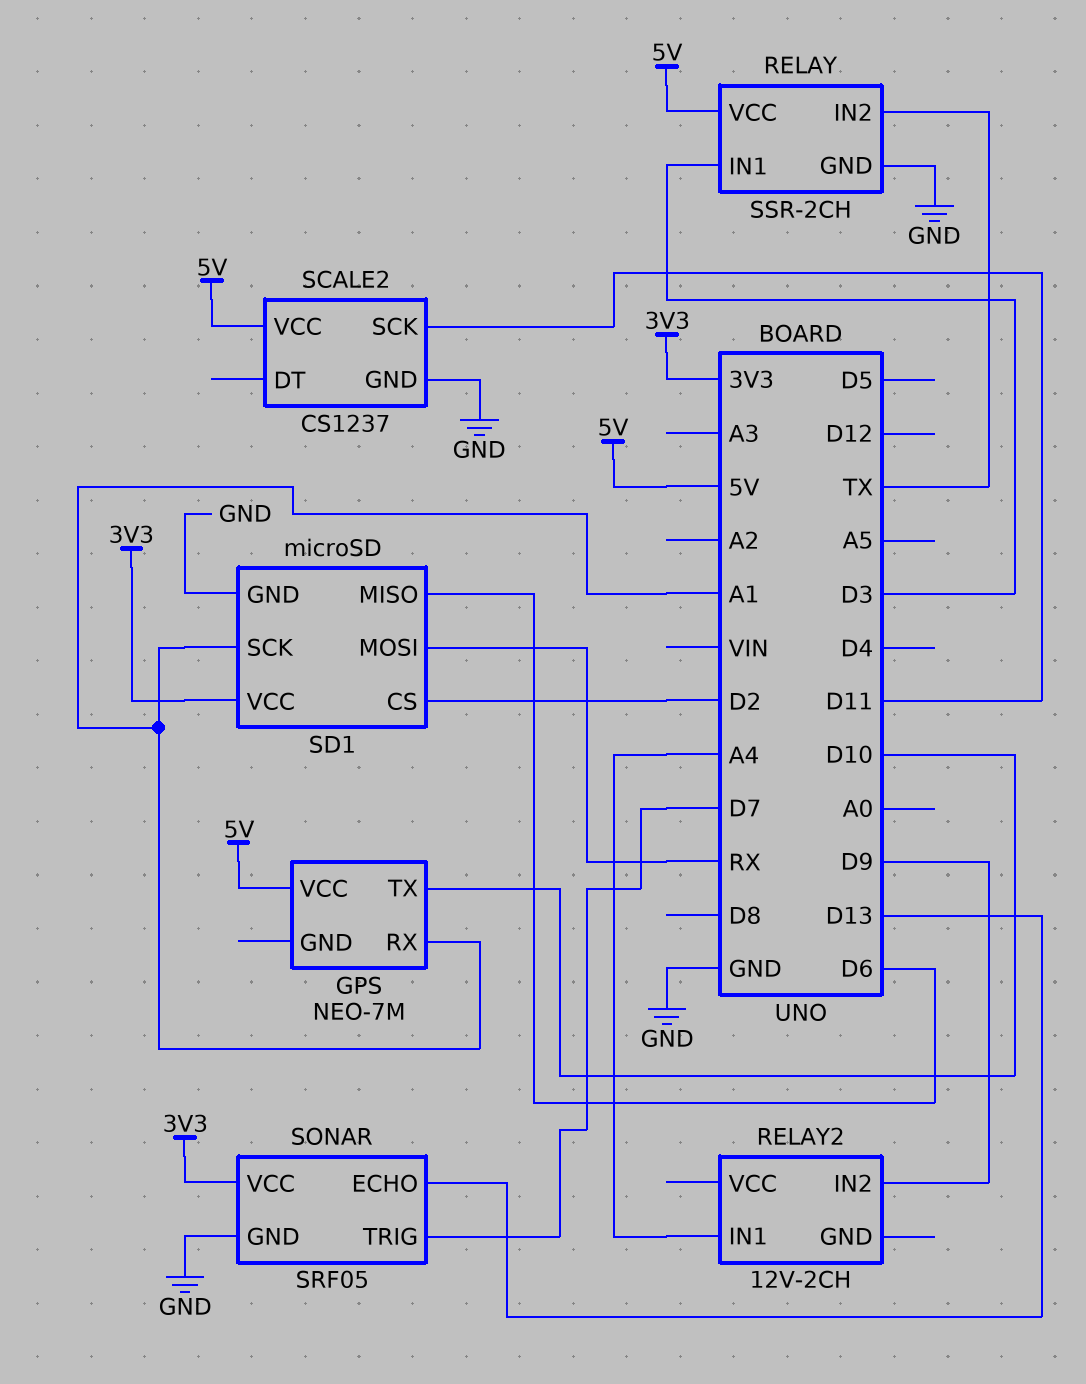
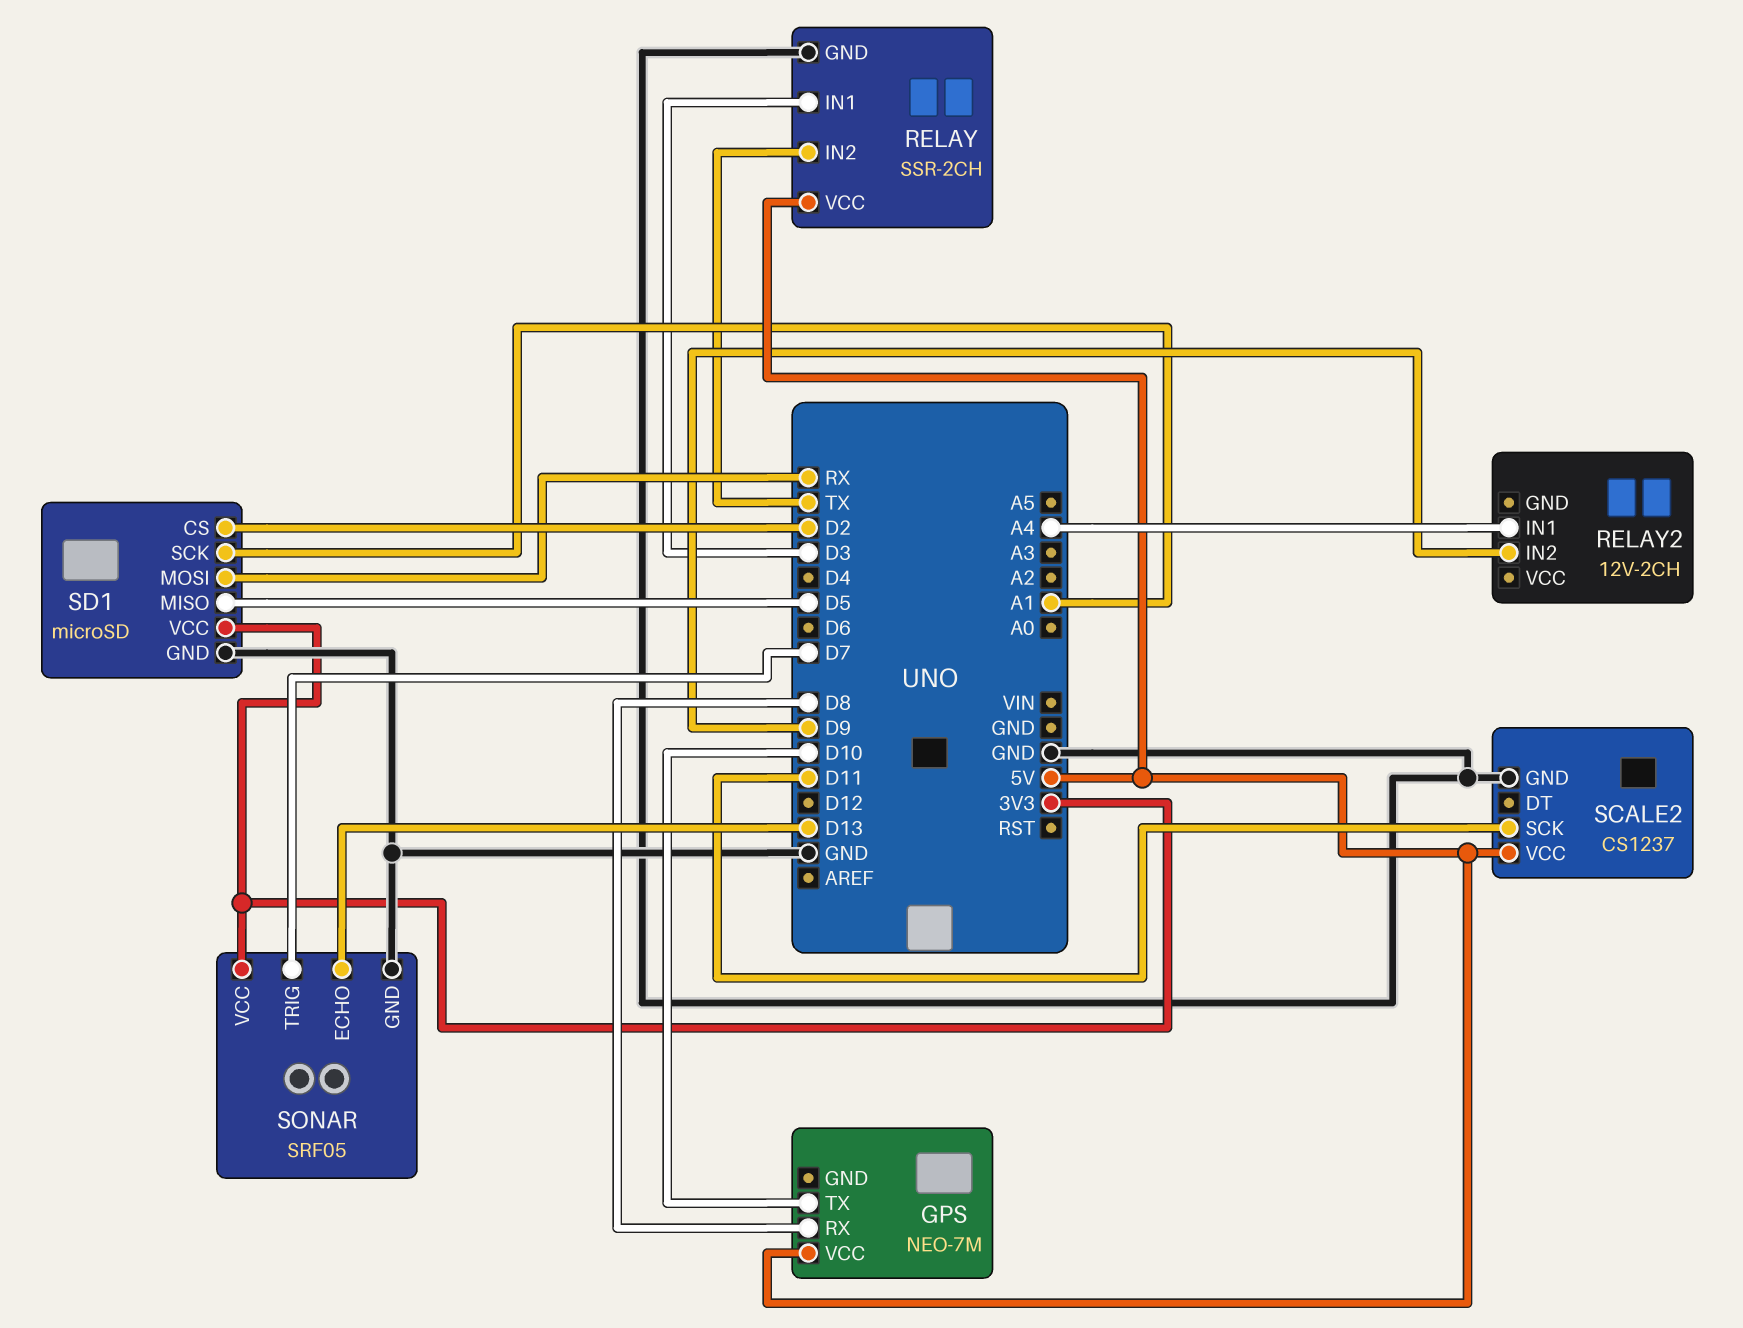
GPS pin RX: A1 -> D8
SD1 pin MISO: D6 -> D5

